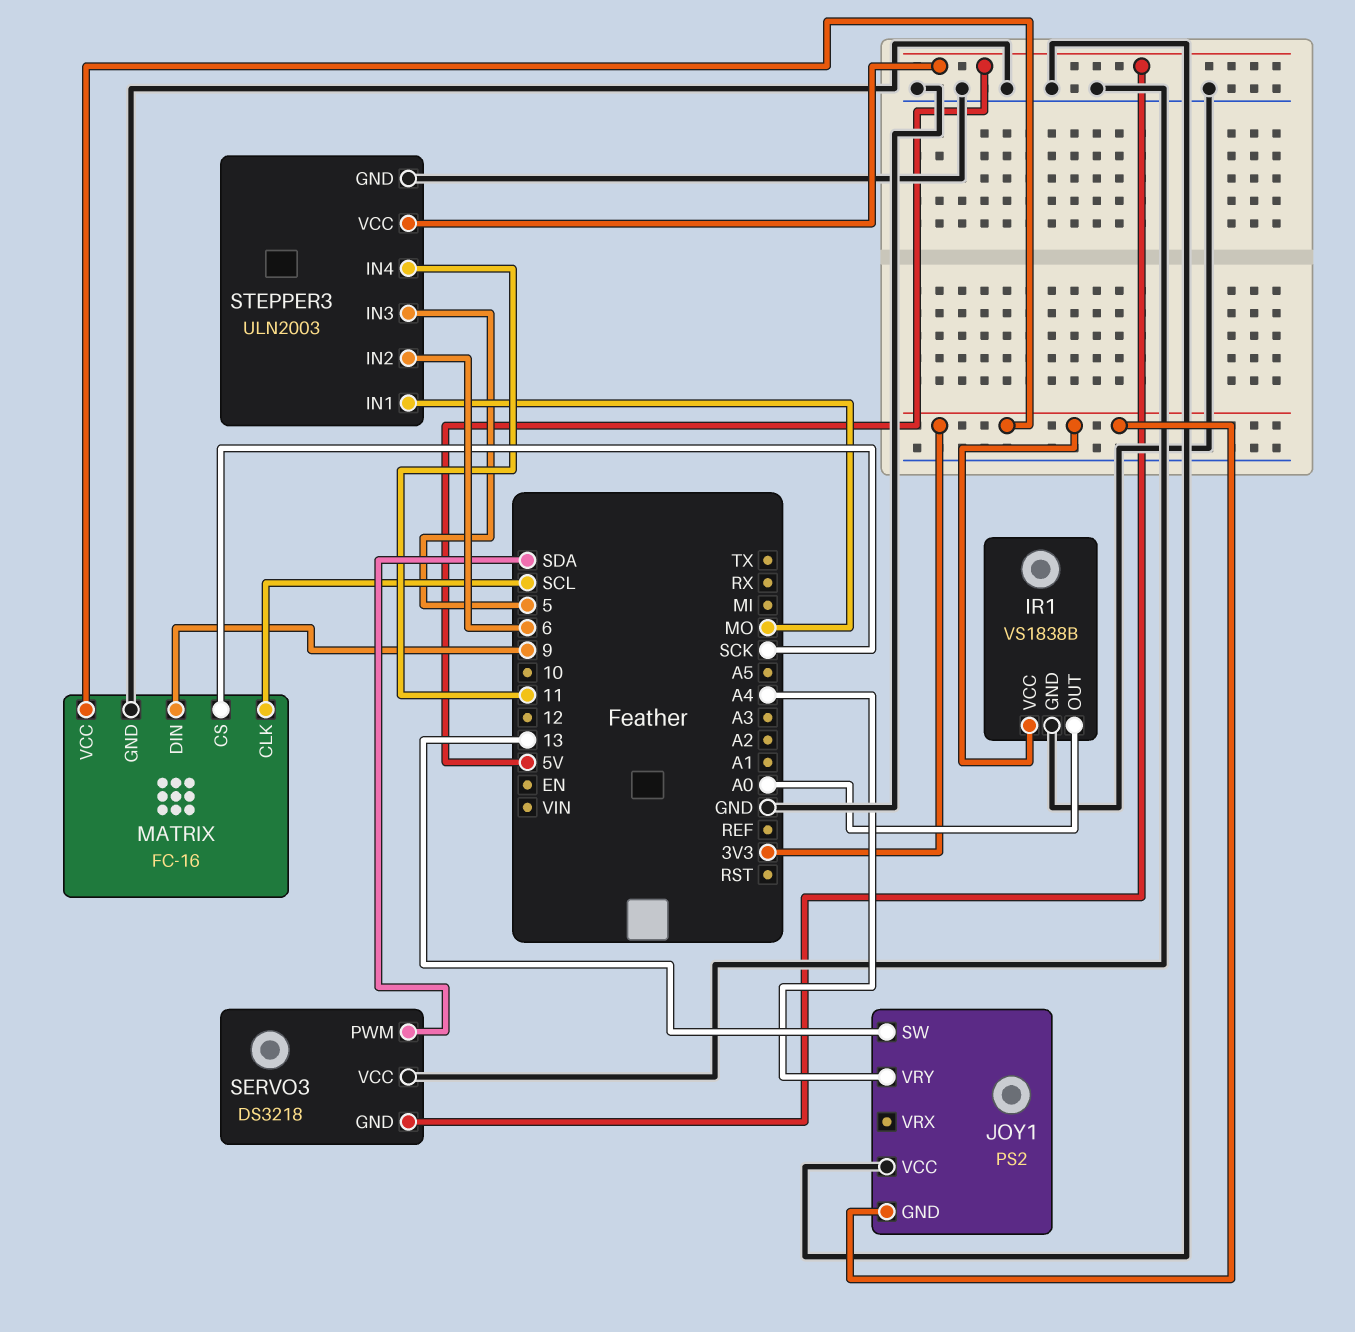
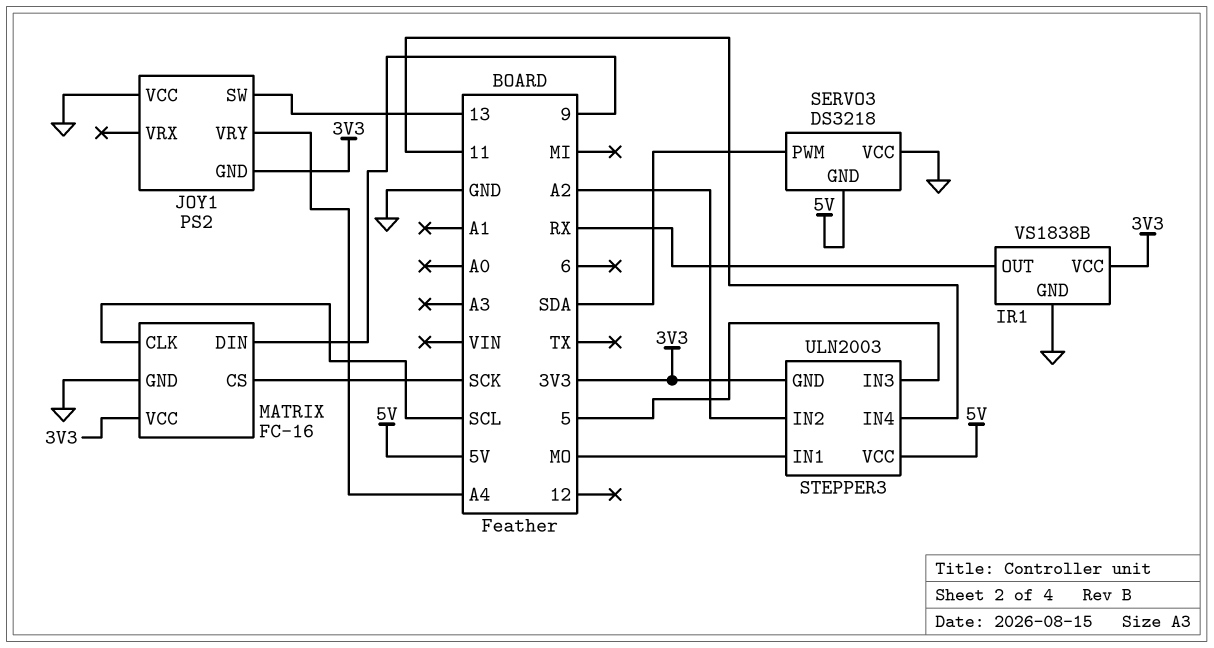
IR1 pin OUT: A0 -> RX
STEPPER3 pin GND: GND -> 3V3
STEPPER3 pin IN2: 6 -> A2

